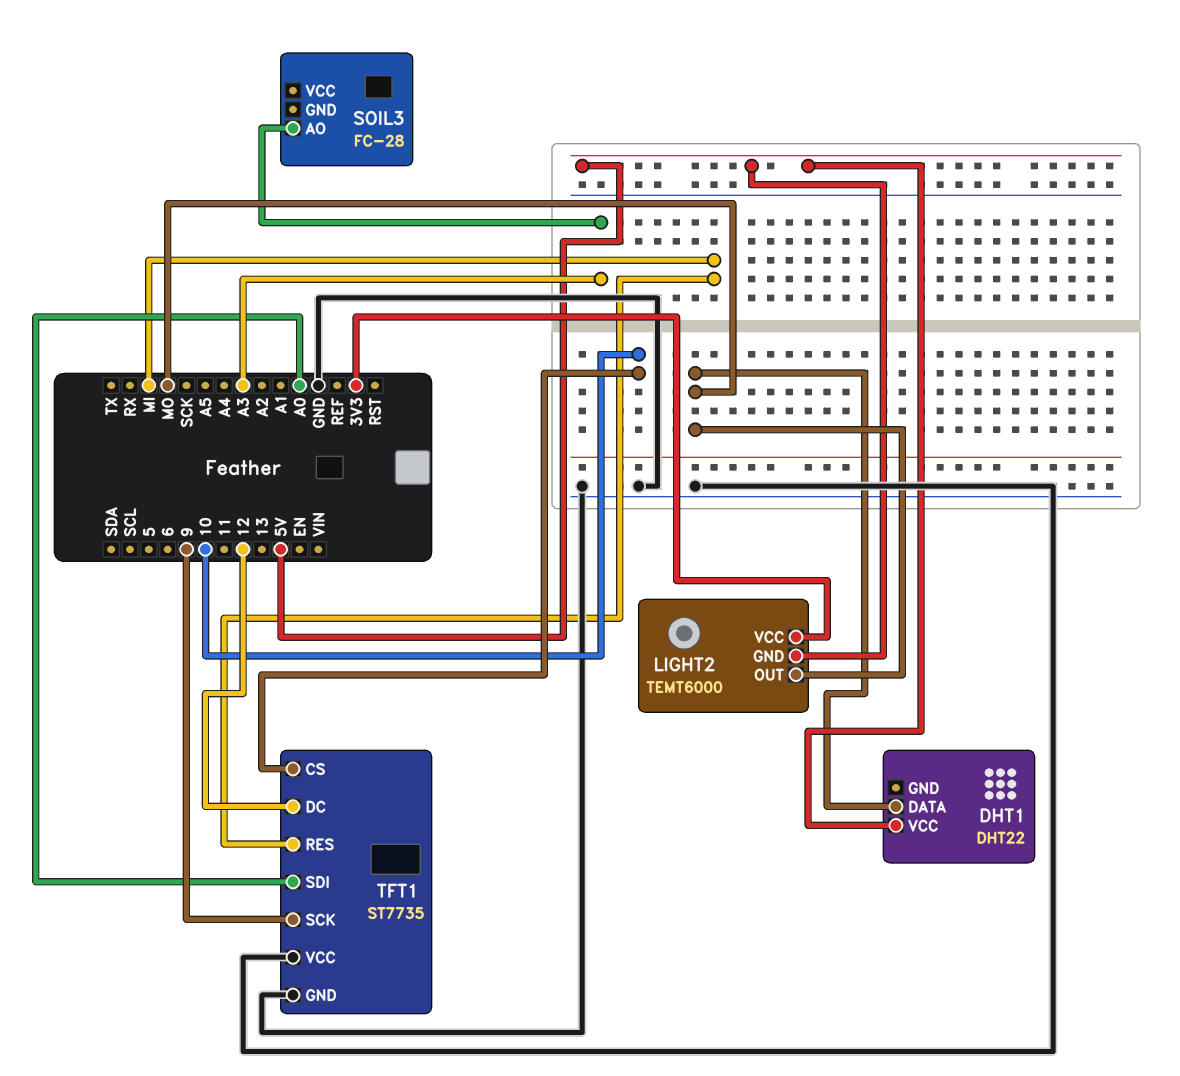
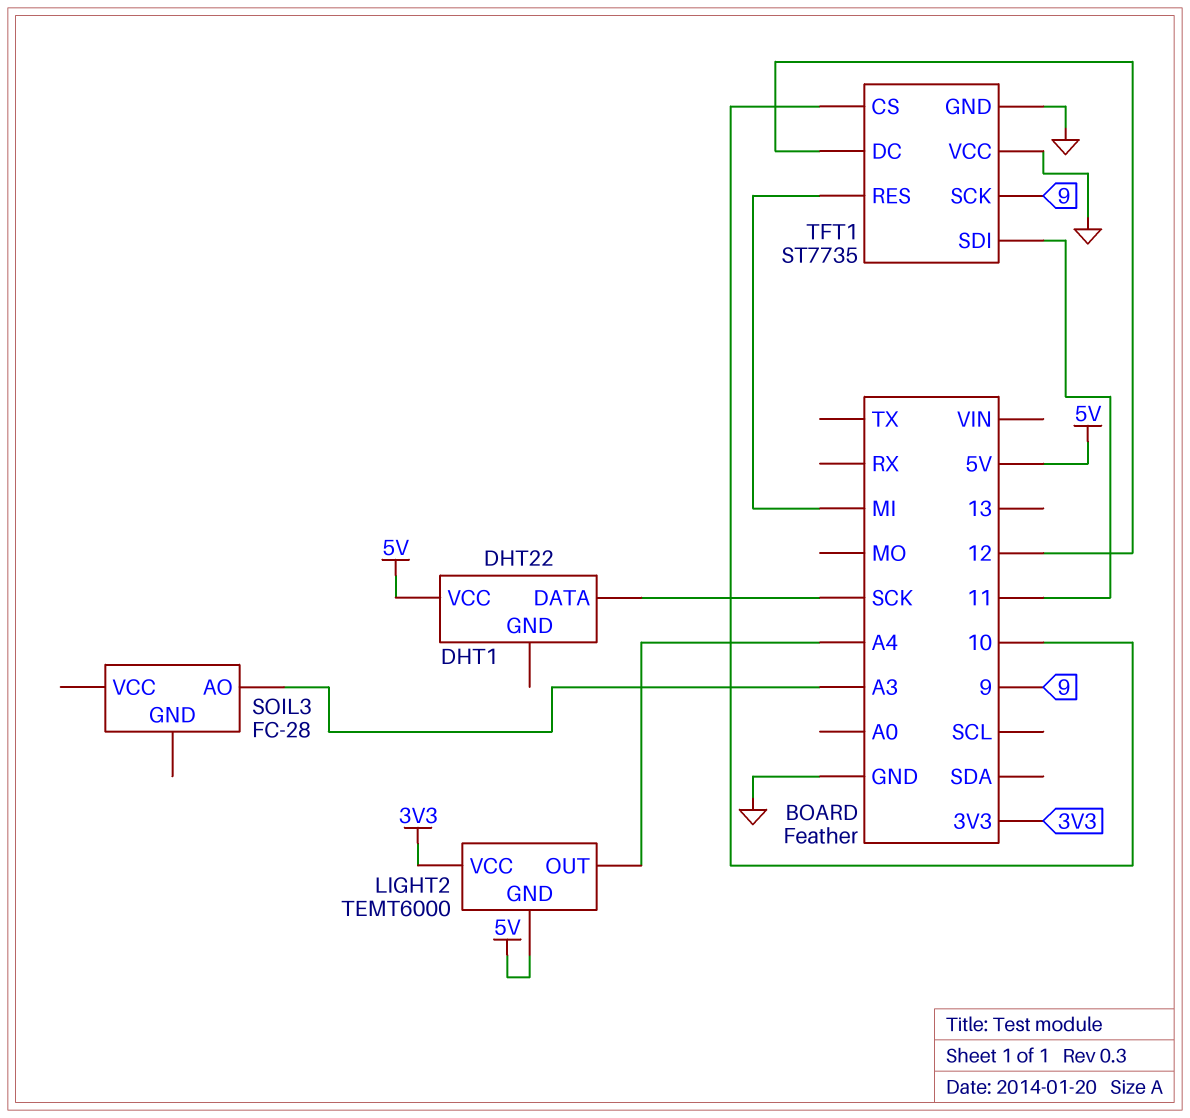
DHT1 pin DATA: MO -> SCK
LIGHT2 pin OUT: MO -> A4
TFT1 pin SDI: A0 -> 11

